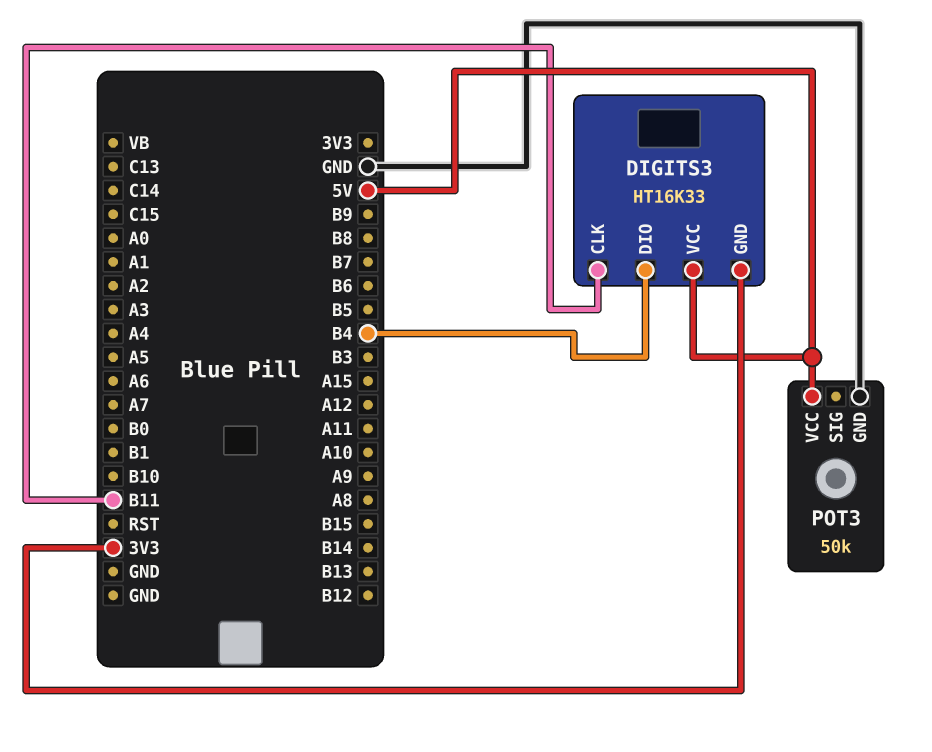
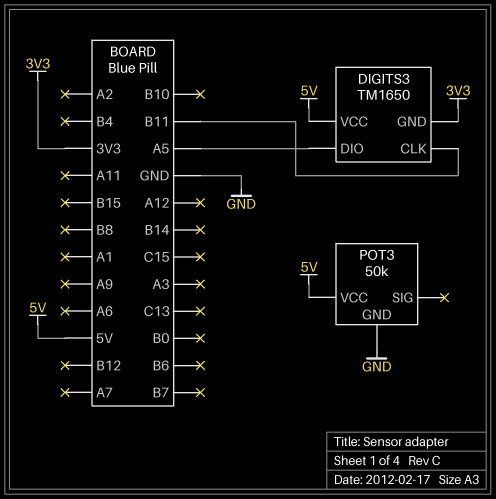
DIGITS3: HT16K33 -> TM1650
DIGITS3 pin DIO: B4 -> A5

